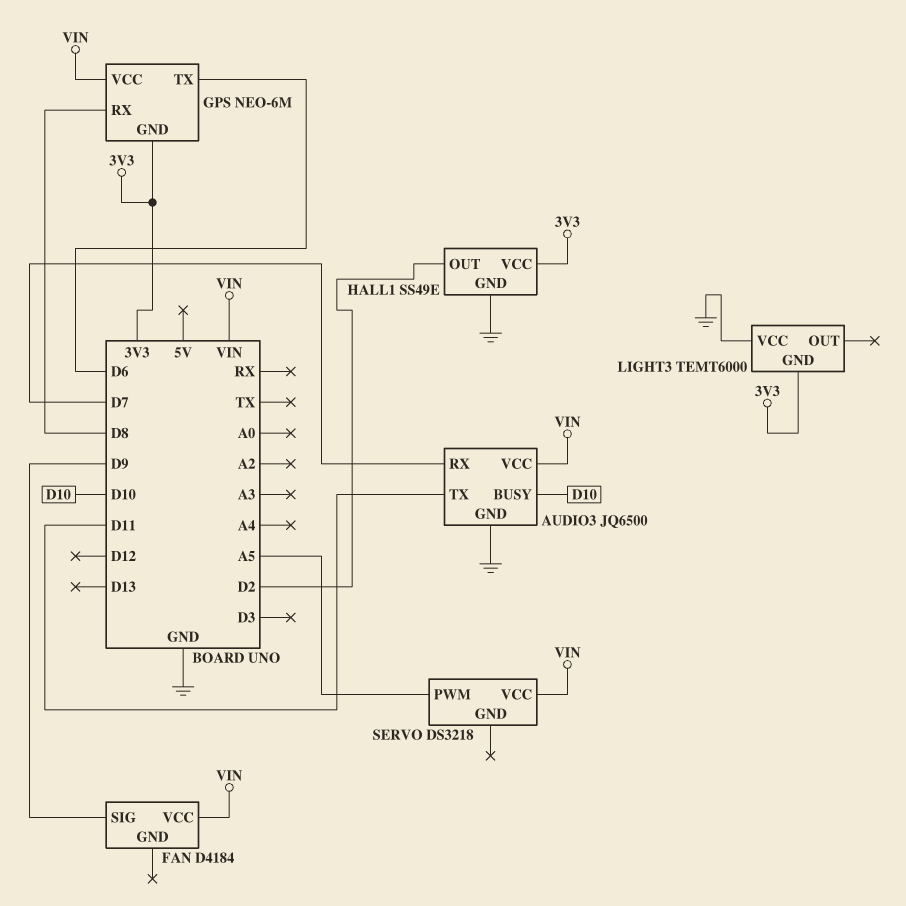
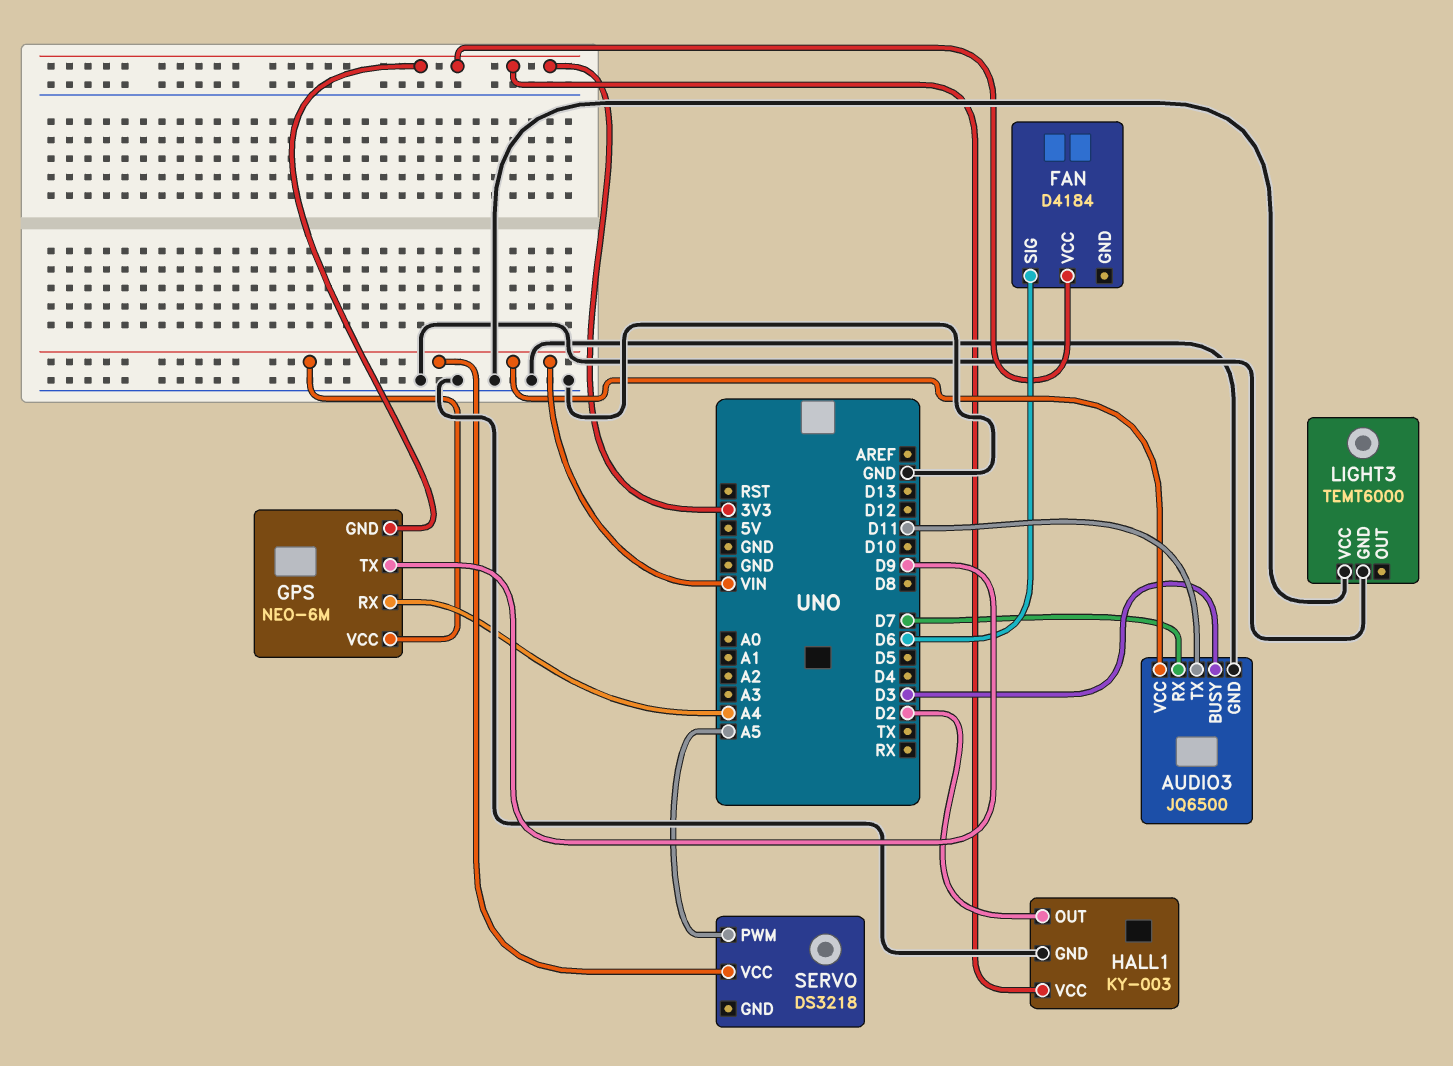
AUDIO3 pin BUSY: D10 -> D3
FAN pin SIG: D9 -> D6
FAN pin VCC: VIN -> 3V3
GPS pin RX: D8 -> A4
GPS pin TX: D6 -> D9
HALL1: SS49E -> KY-003
LIGHT3 pin GND: 3V3 -> GND

